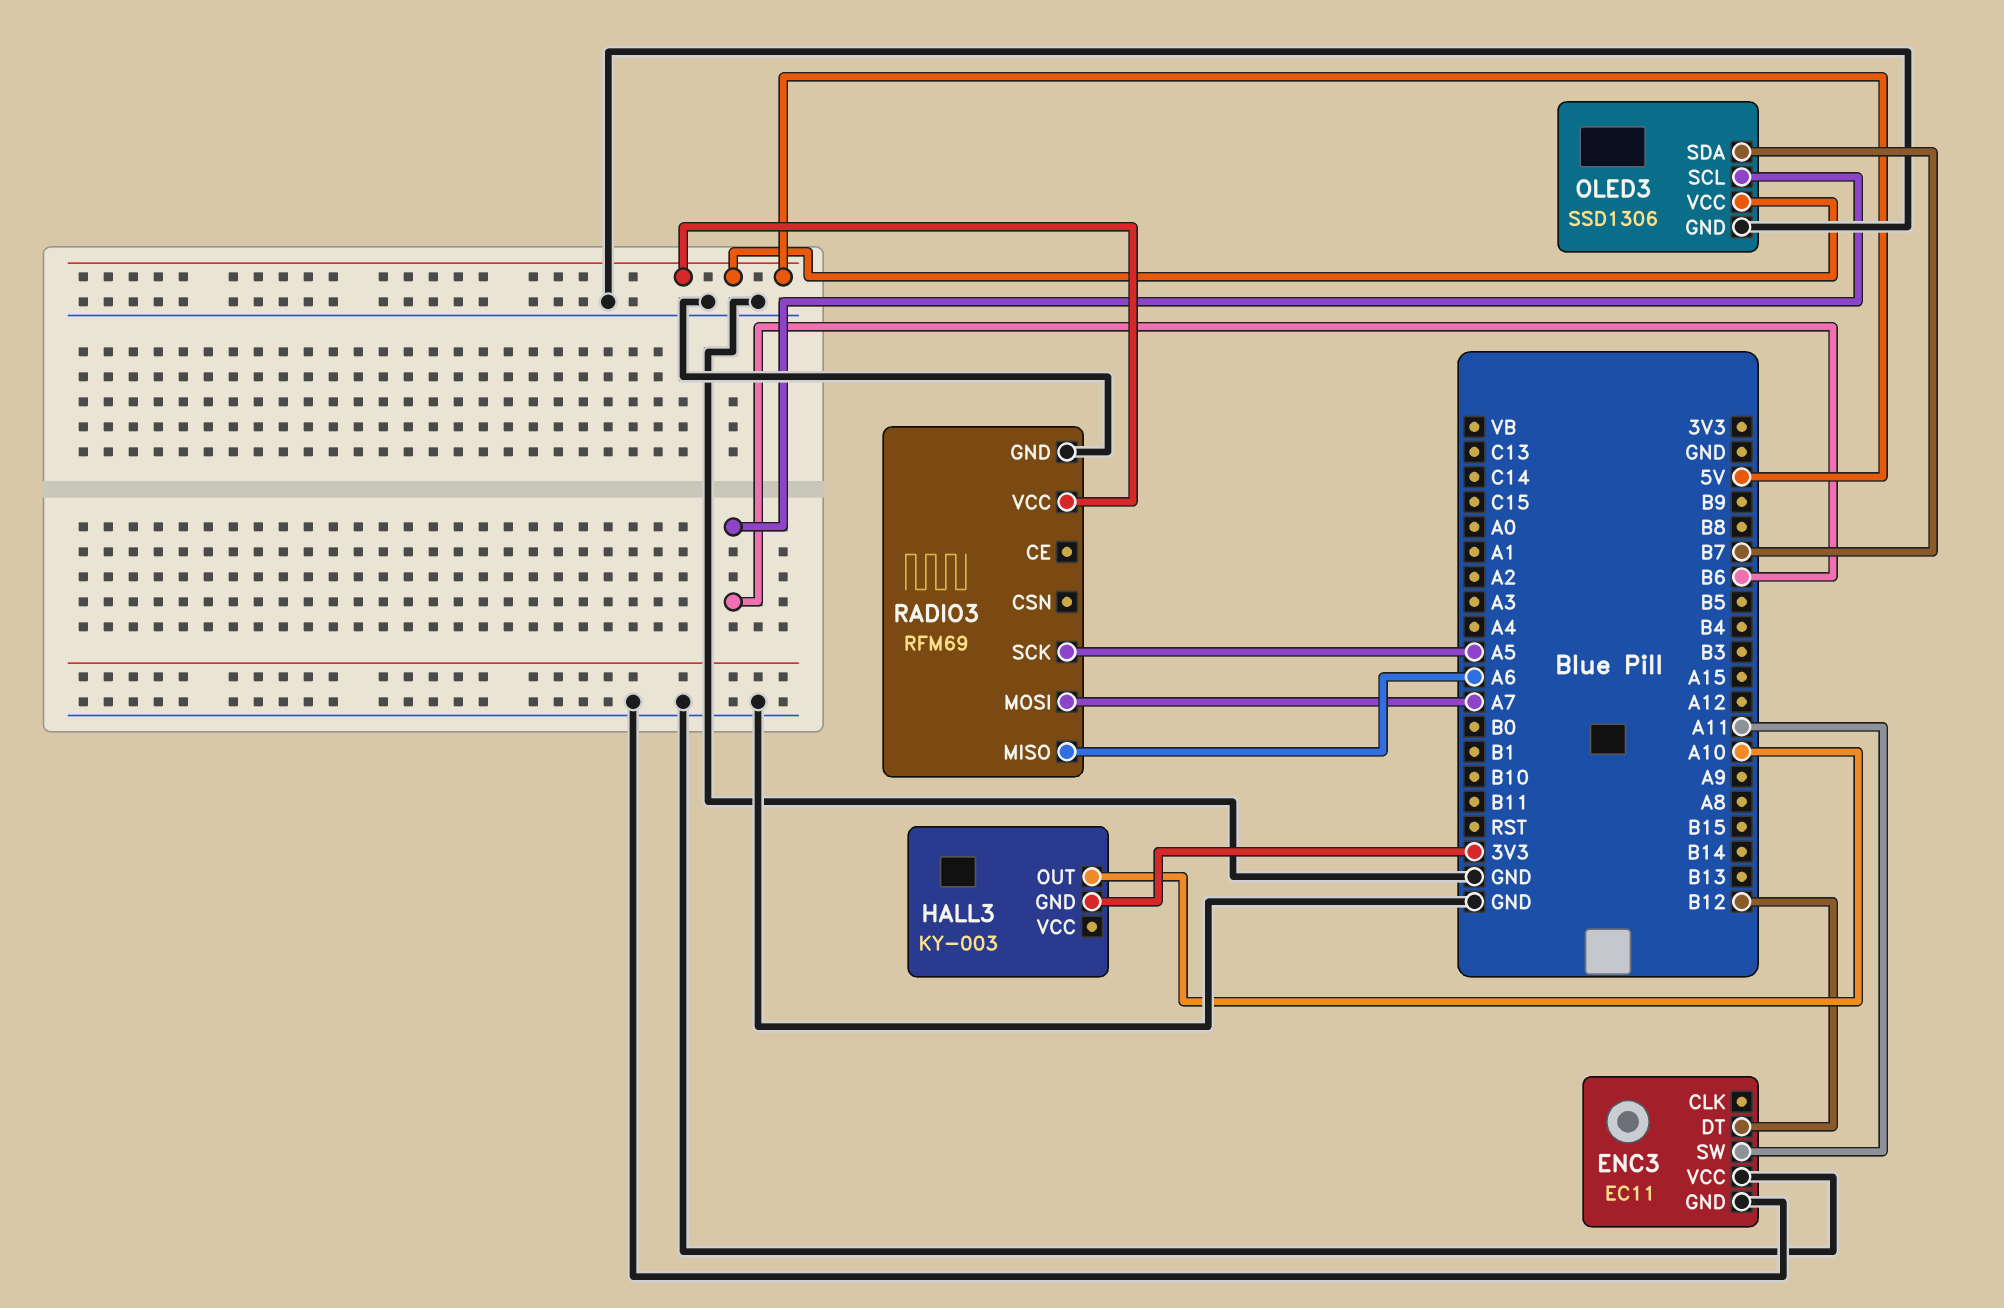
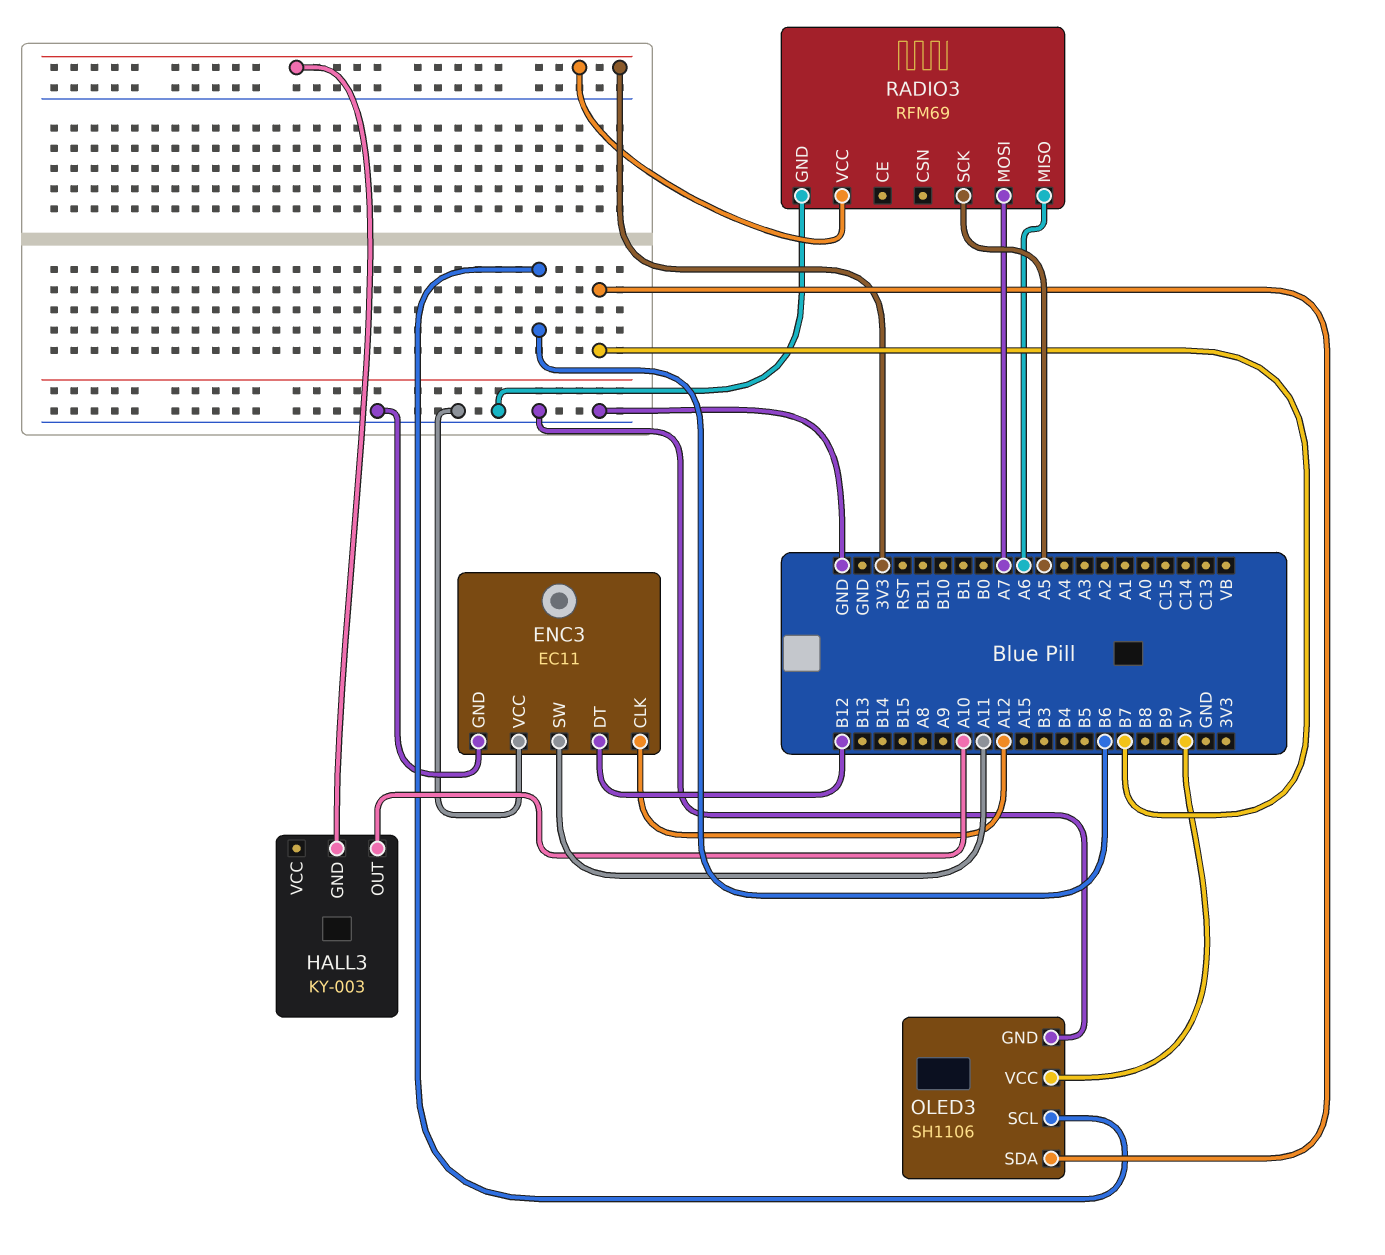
ENC3 pin CLK: none -> A12
OLED3: SSD1306 -> SH1106
RADIO3 pin VCC: 5V -> 3V3

